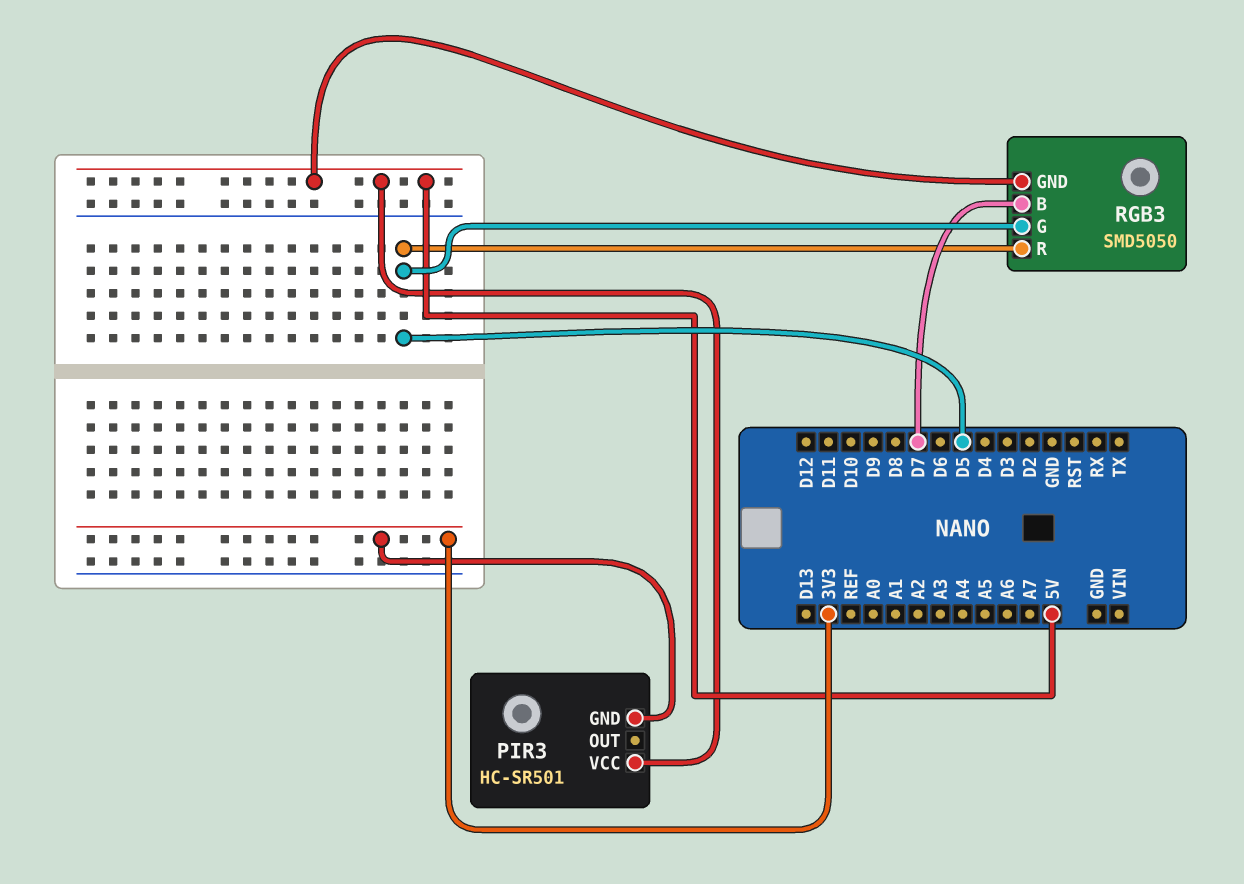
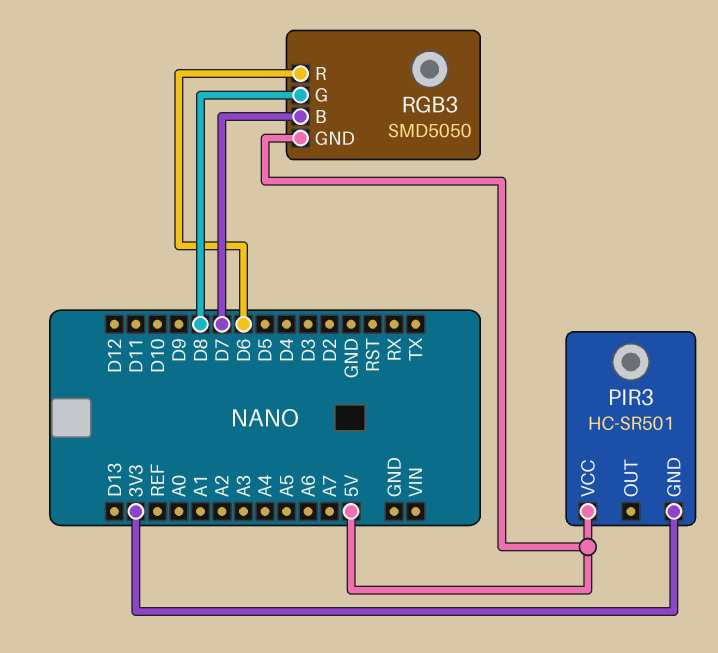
RGB3 pin G: D5 -> D8
RGB3 pin R: D5 -> D6

